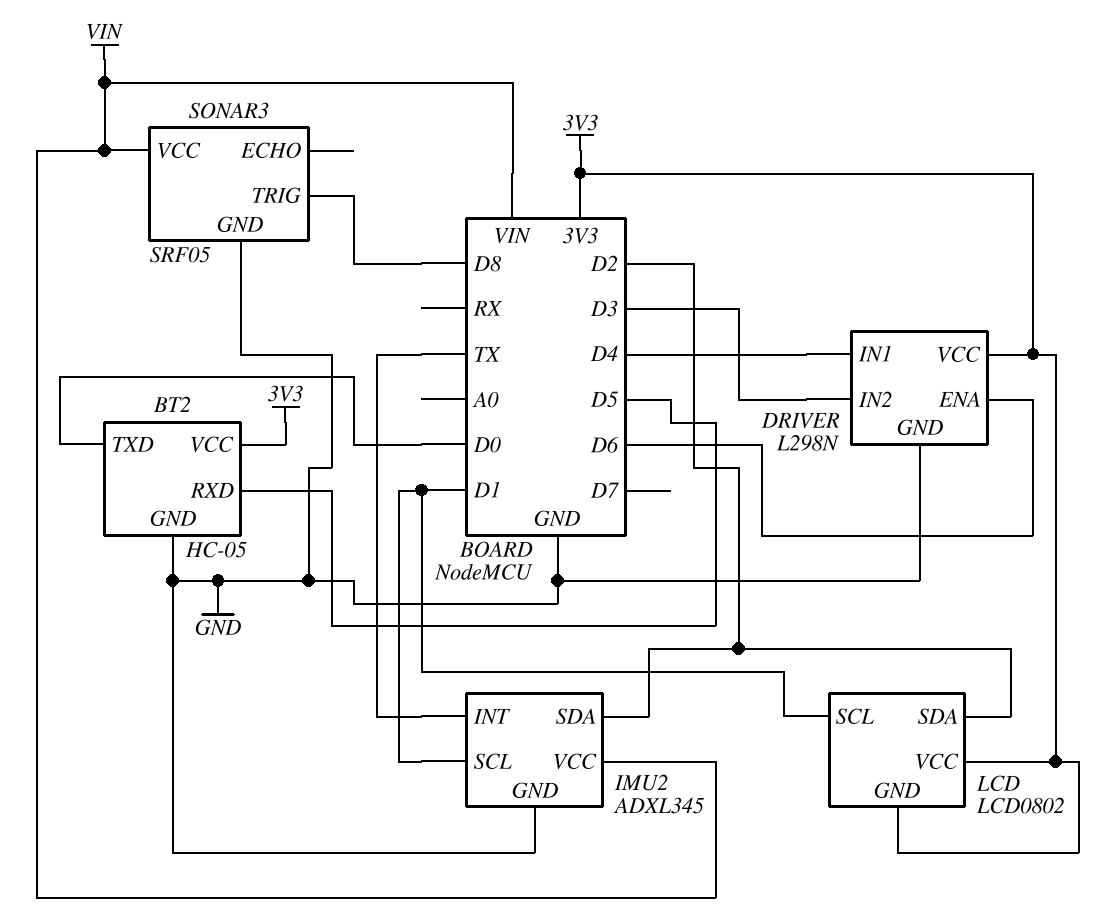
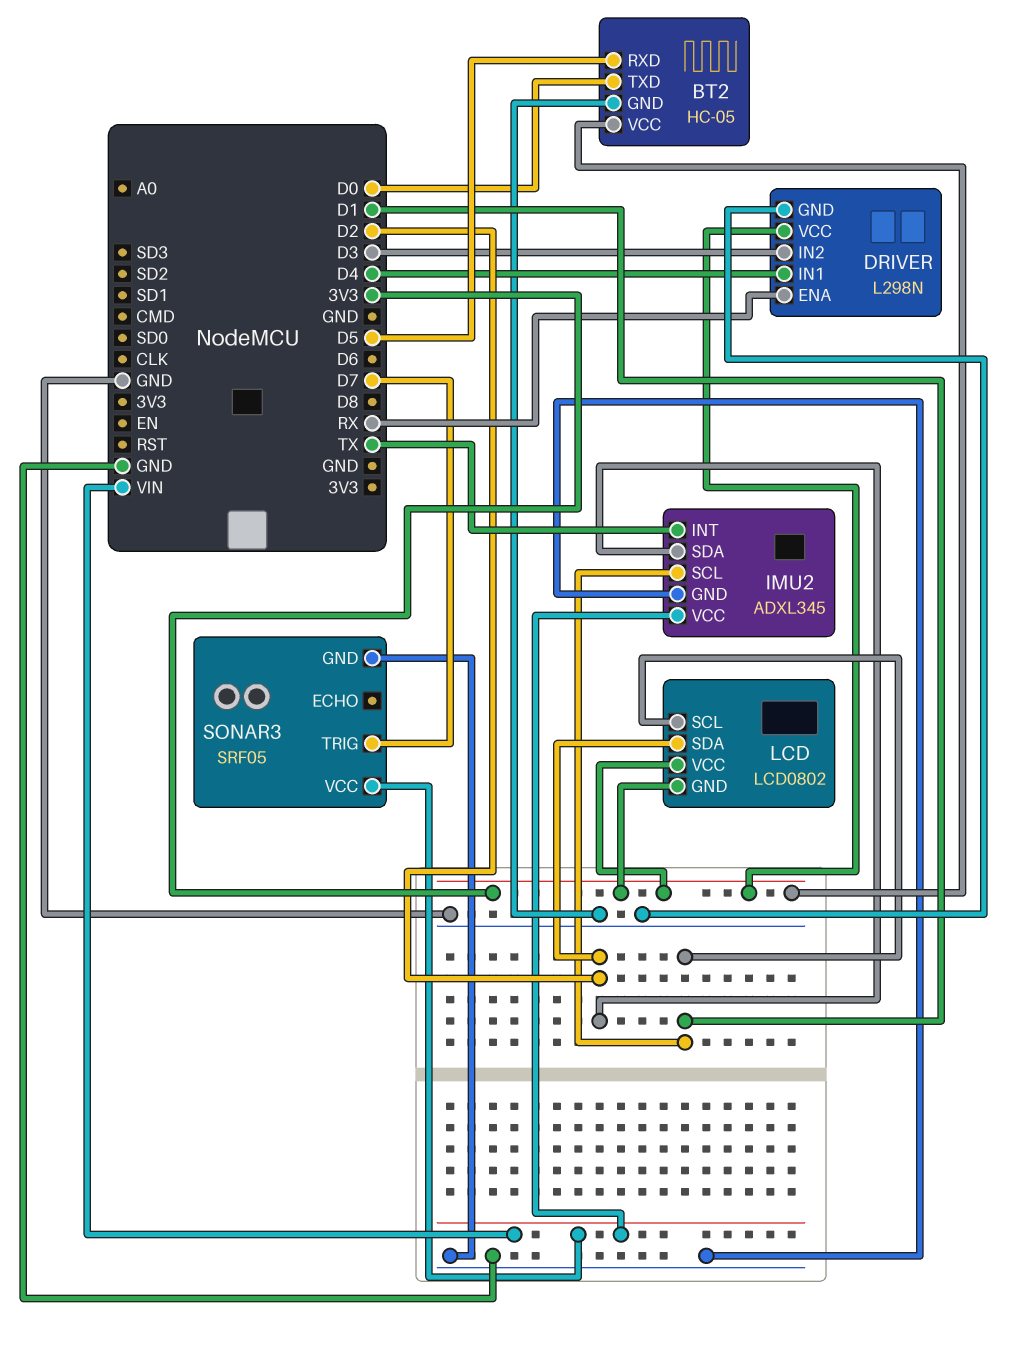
DRIVER pin ENA: D6 -> RX
SONAR3 pin TRIG: D8 -> D7

